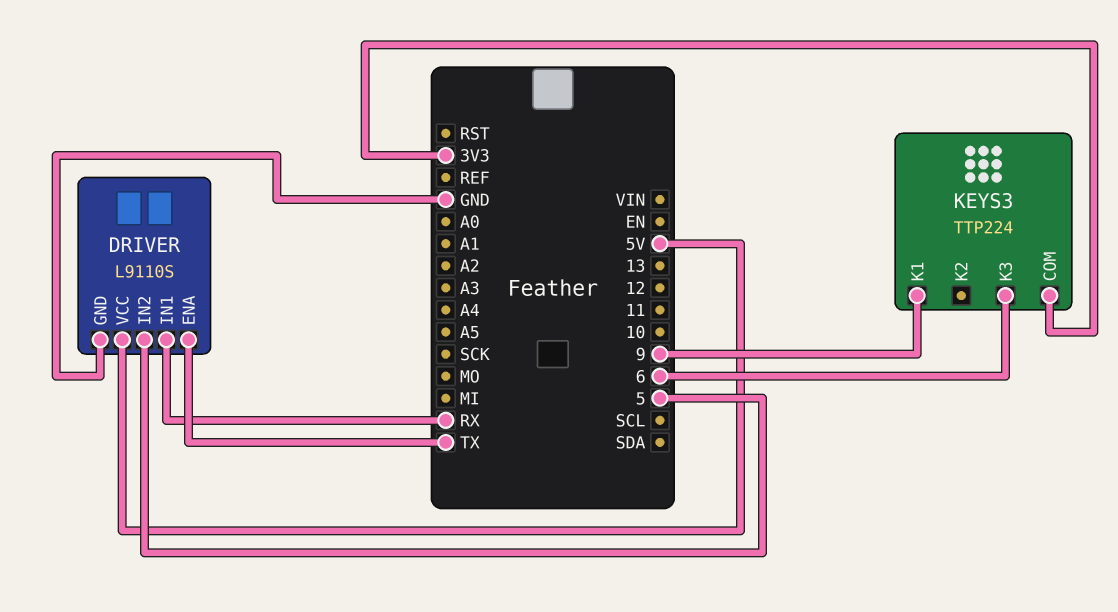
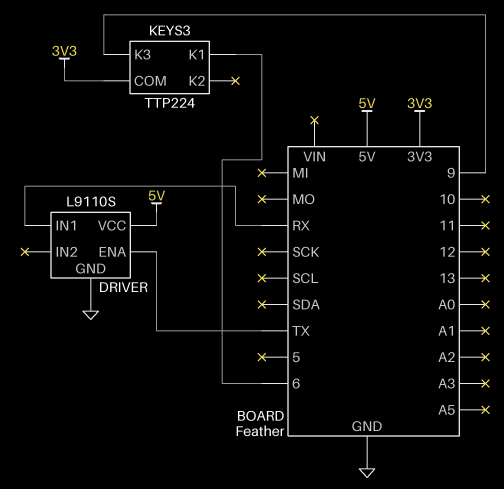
DRIVER pin IN2: 5 -> none
KEYS3 pin K1: 9 -> 6
KEYS3 pin K3: 6 -> 9

